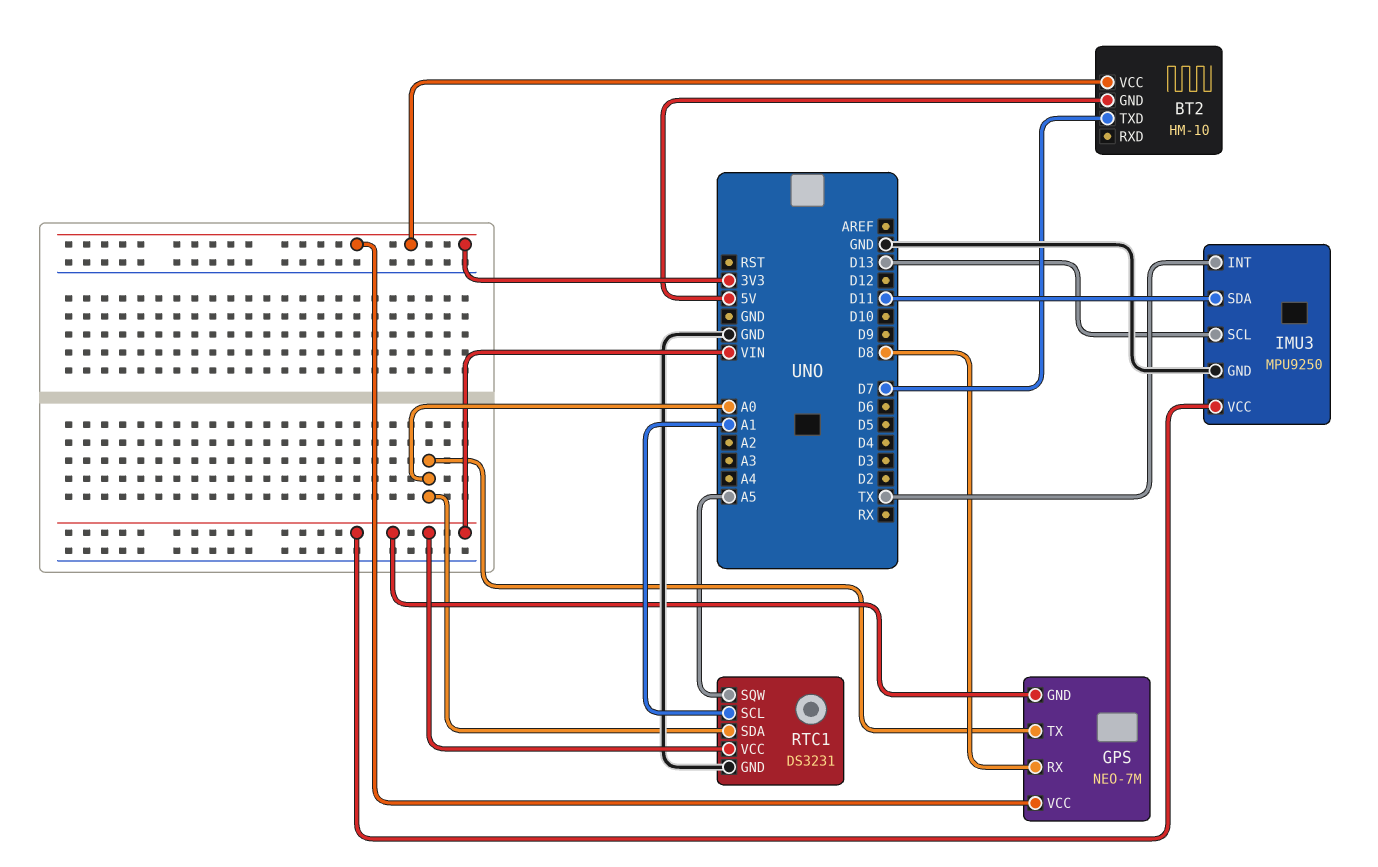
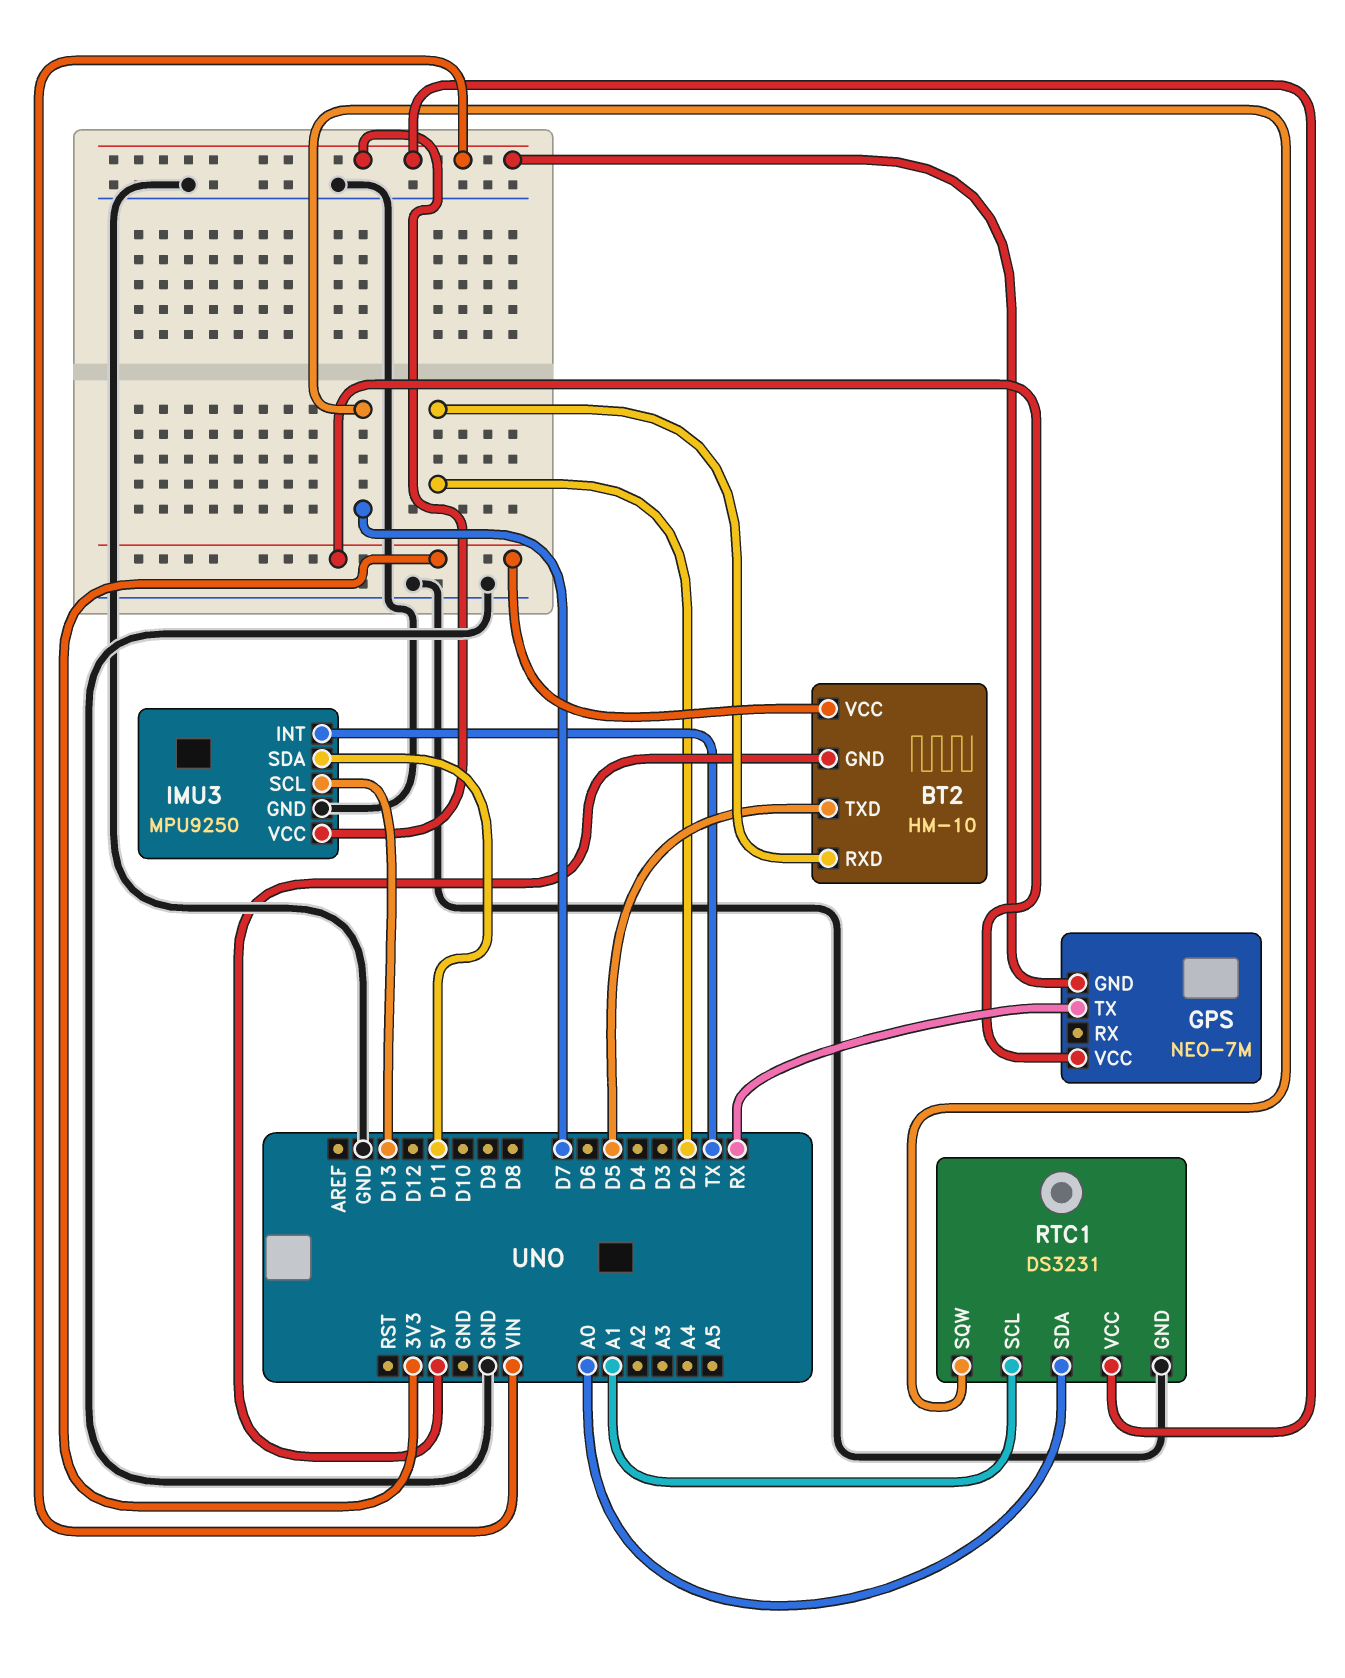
BT2 pin RXD: none -> D2
BT2 pin TXD: D7 -> D5
GPS pin RX: D8 -> none
GPS pin TX: A0 -> RX
RTC1 pin SQW: A5 -> D7

